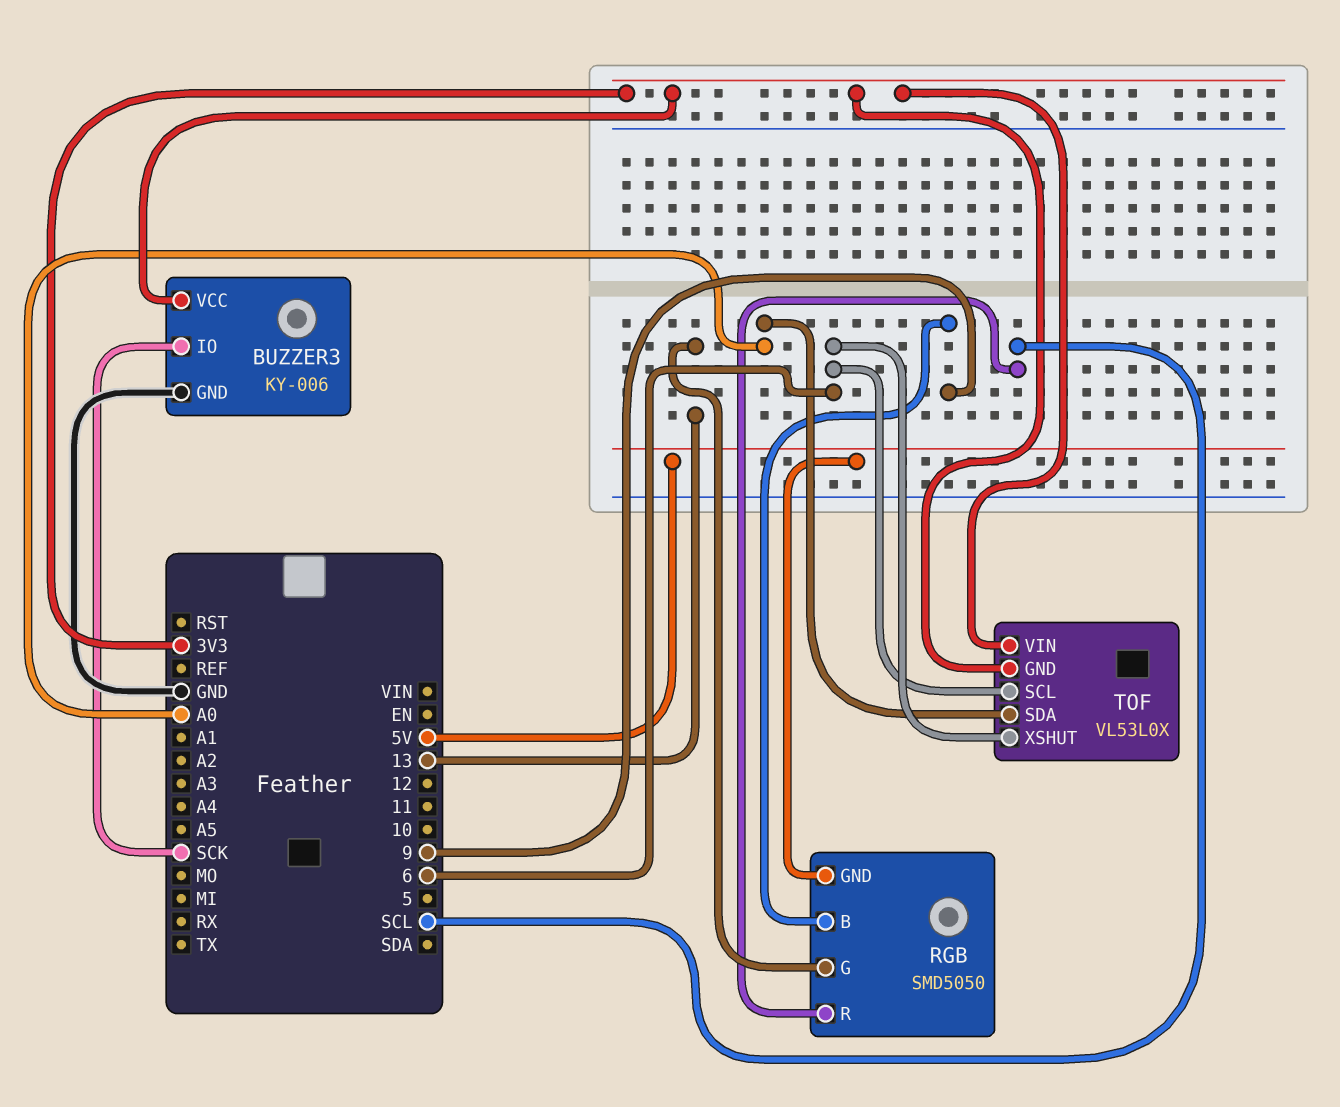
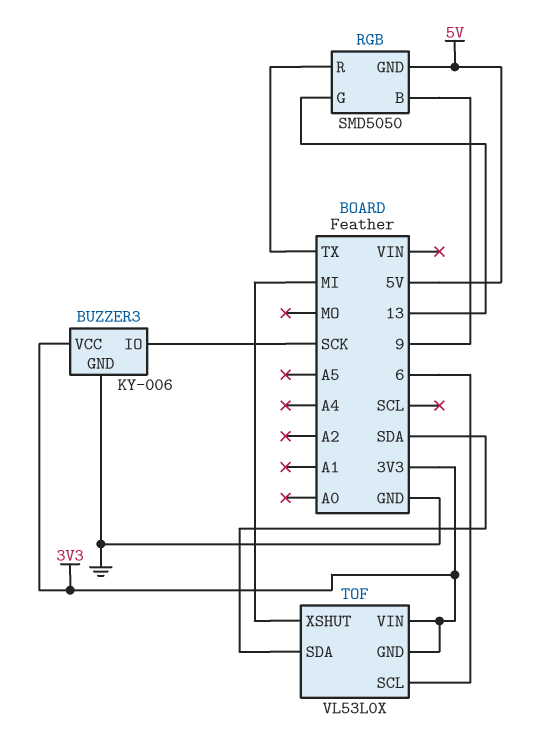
RGB pin R: SCL -> TX
TOF pin SDA: A0 -> SDA
TOF pin XSHUT: 6 -> MI

